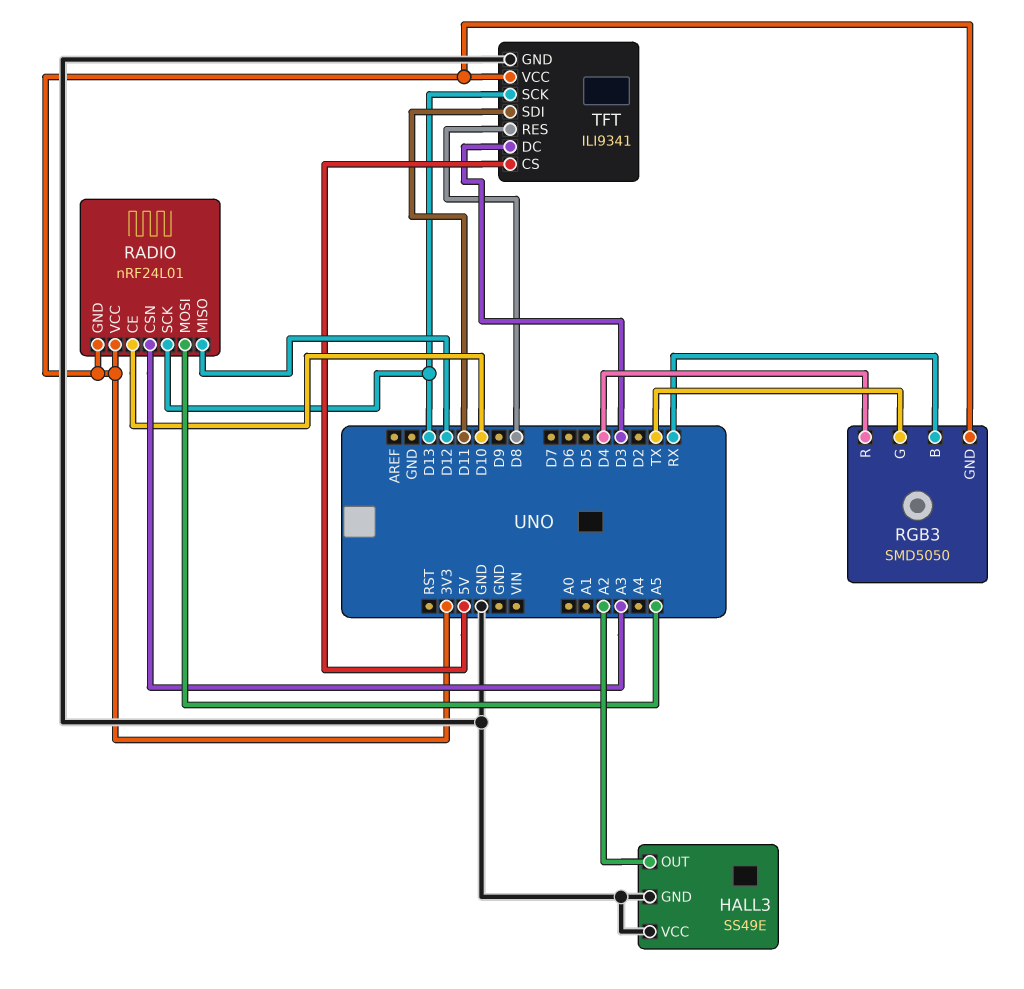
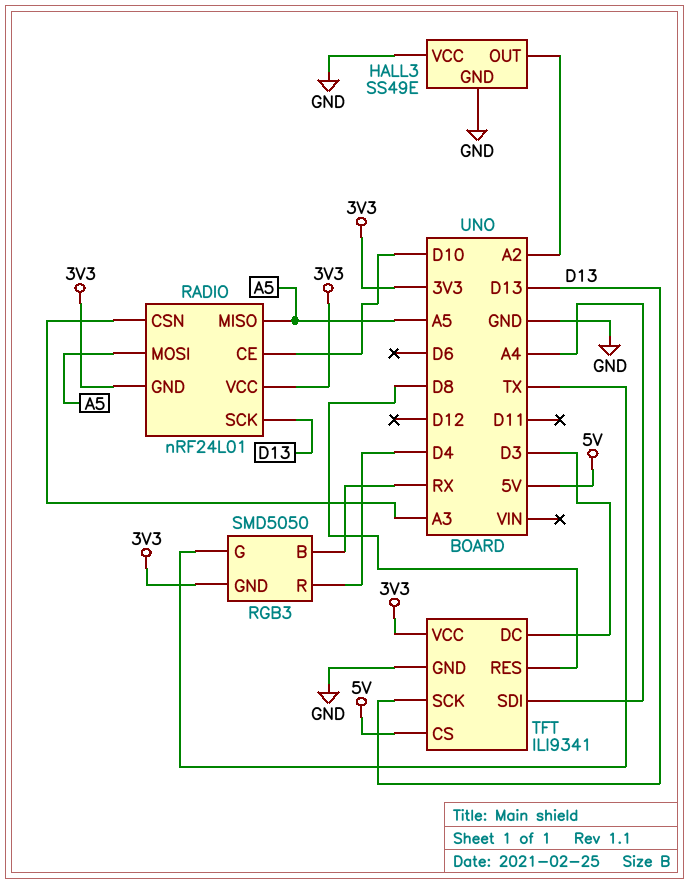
RADIO pin MISO: D12 -> A5
TFT pin SDI: D11 -> A4

